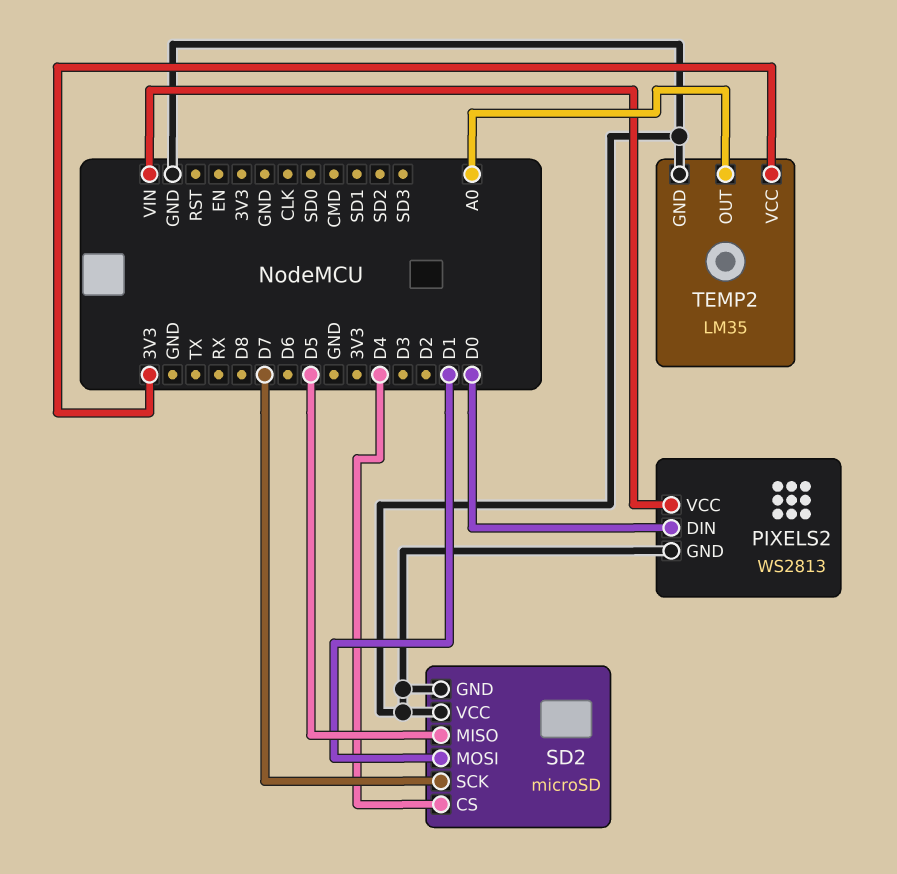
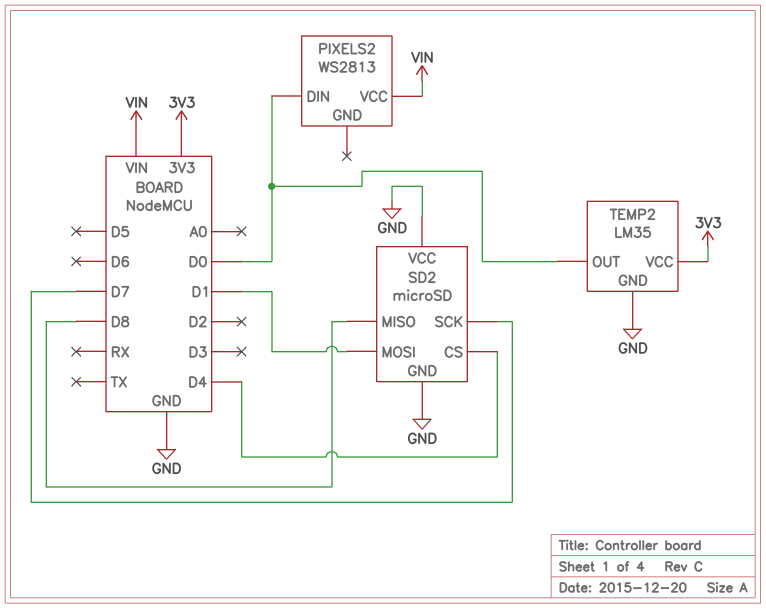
PIXELS2 pin GND: GND -> none
SD2 pin MISO: D5 -> D8
TEMP2 pin OUT: A0 -> D0

